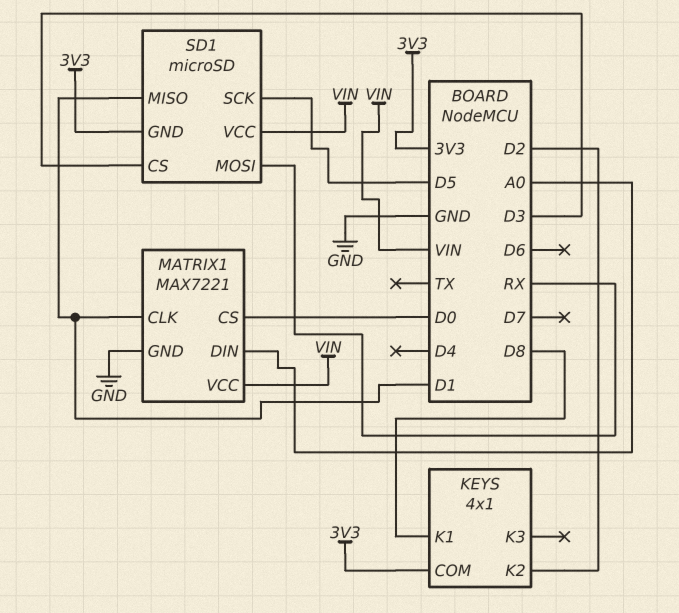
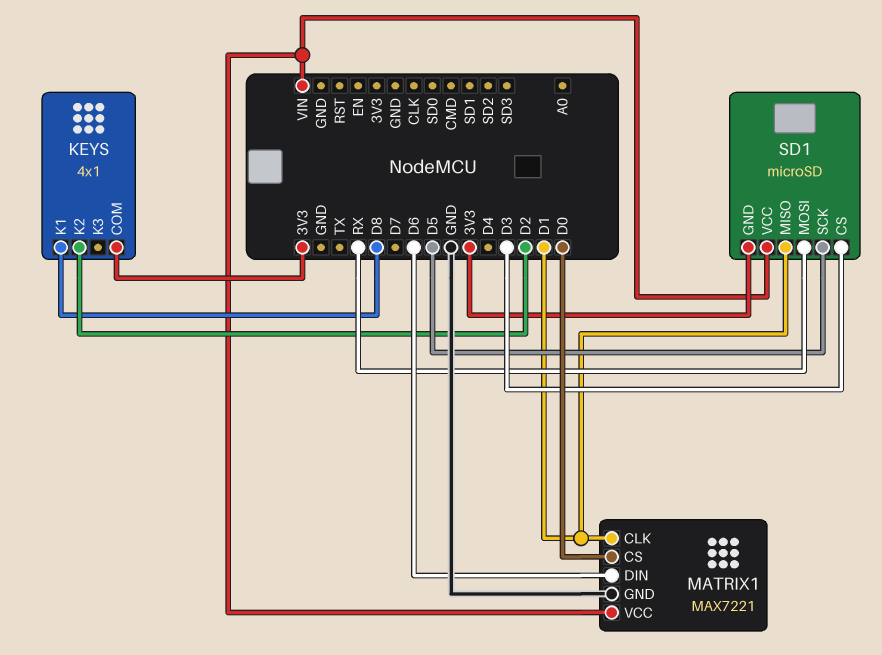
MATRIX1 pin DIN: A0 -> D6

